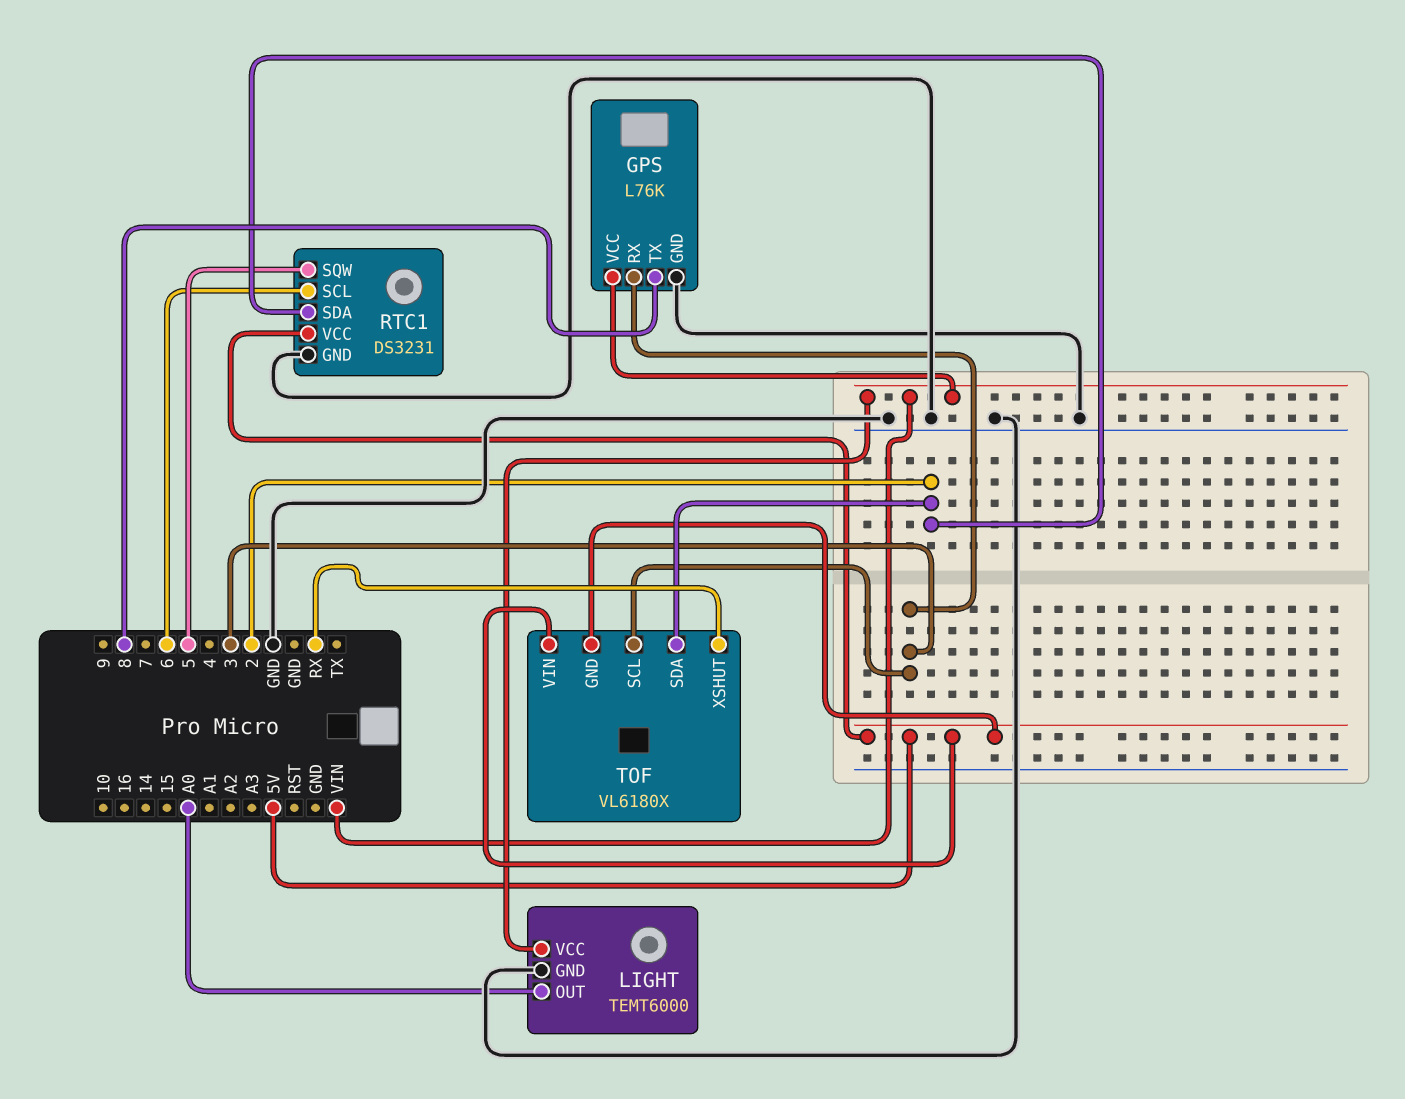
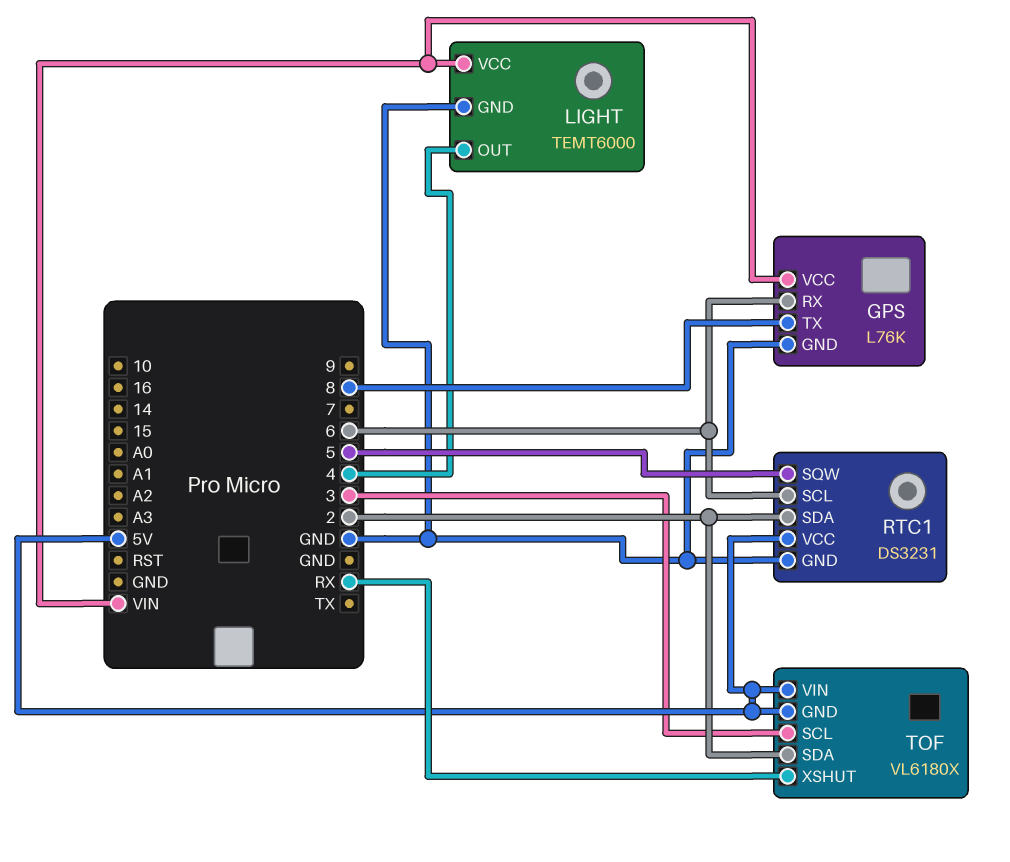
GPS pin RX: 3 -> 6
LIGHT pin OUT: A0 -> 4

